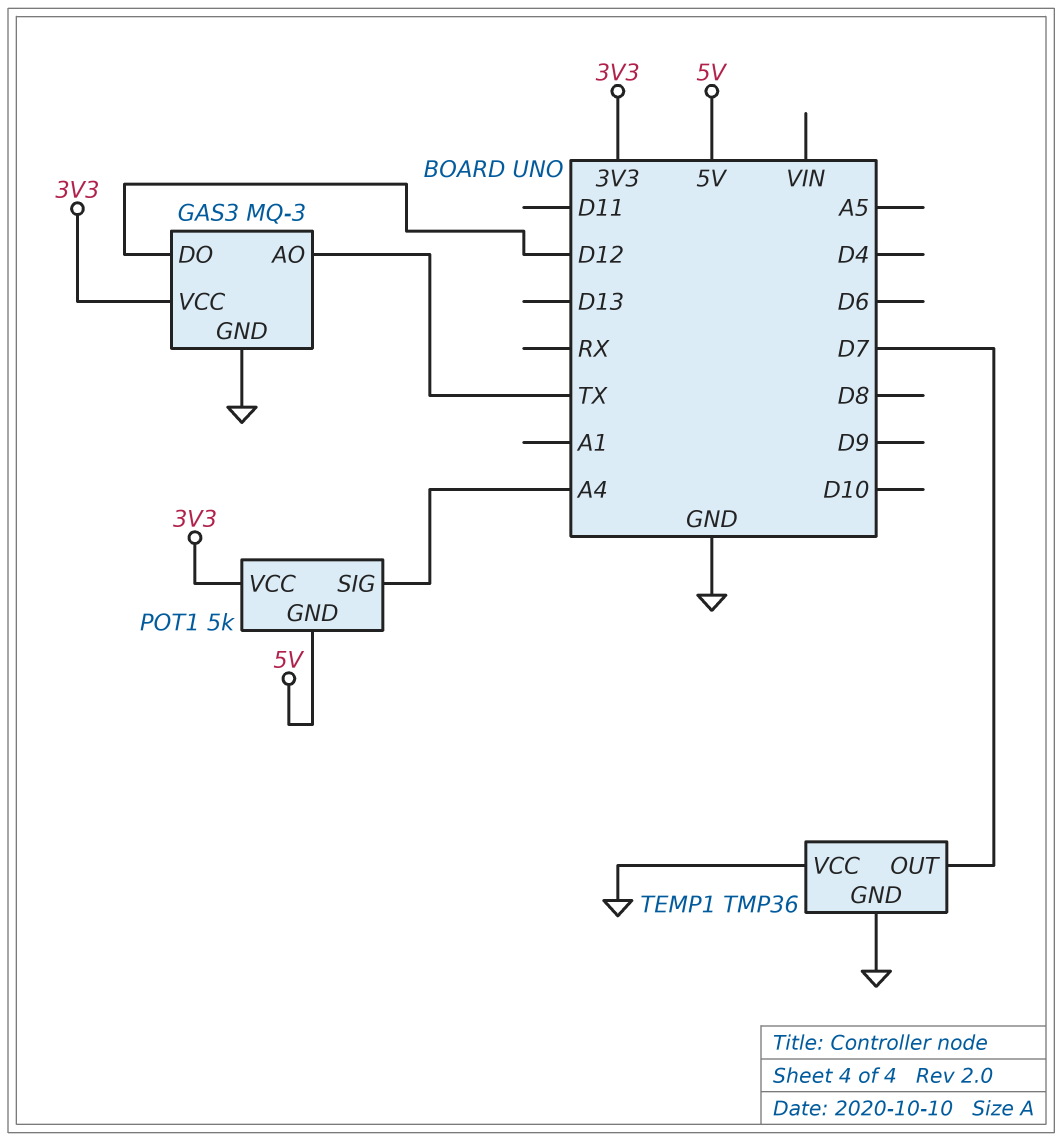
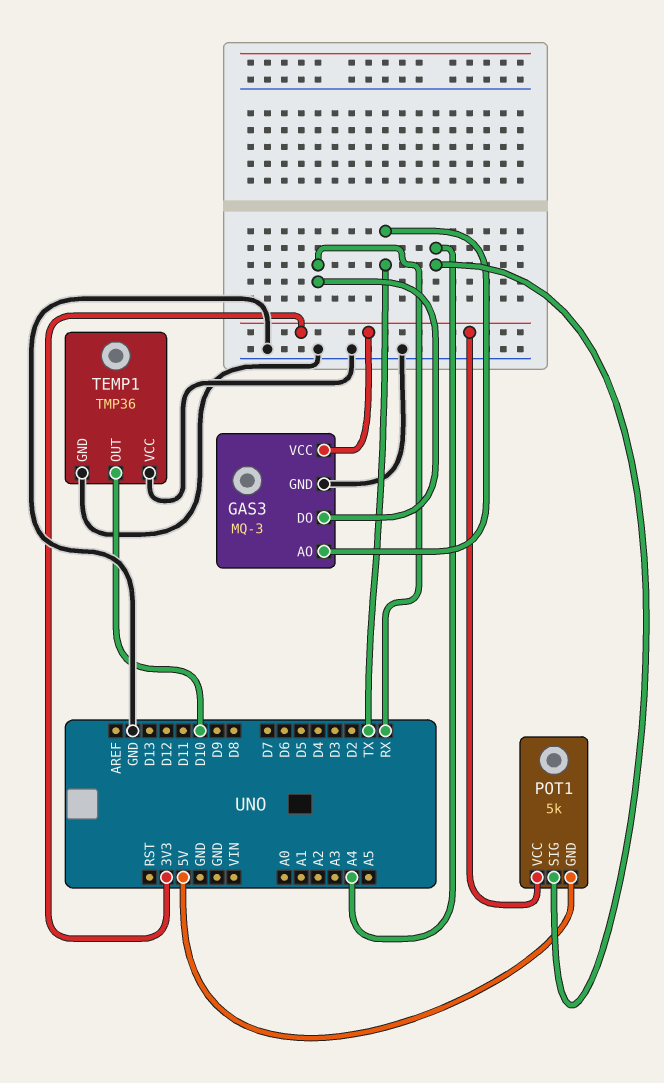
GAS3 pin DO: D12 -> RX
TEMP1 pin OUT: D7 -> D10

